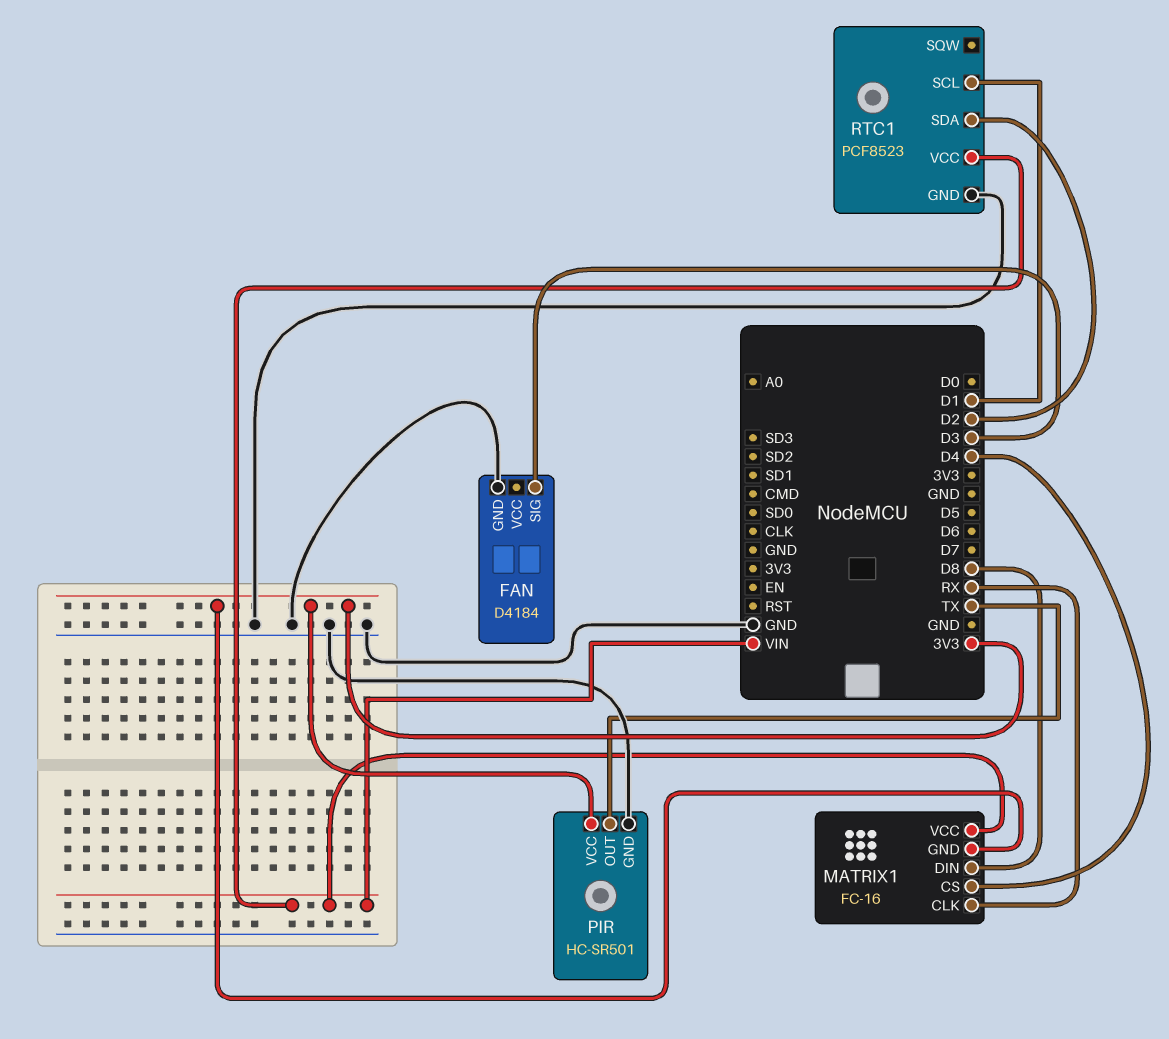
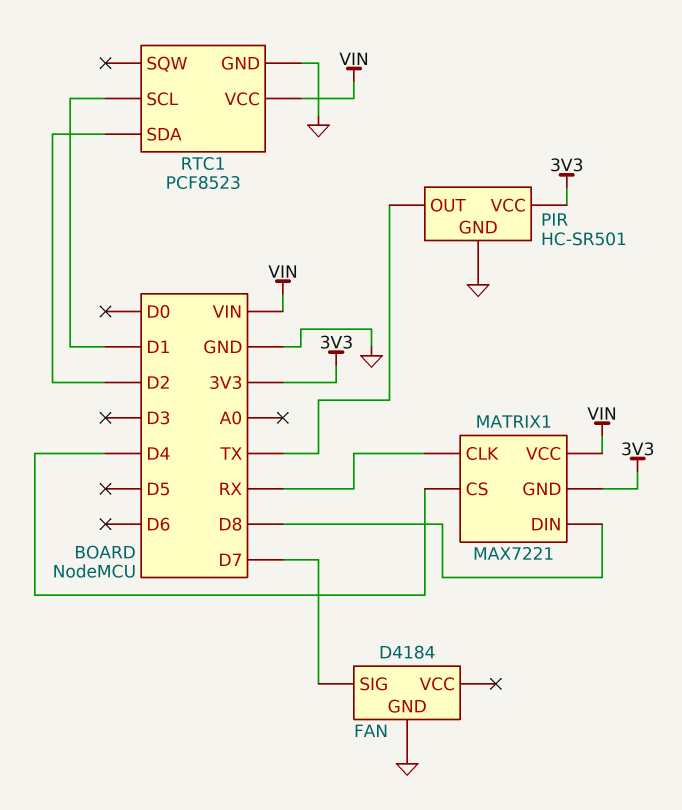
FAN pin SIG: D3 -> D7
MATRIX1: FC-16 -> MAX7221

